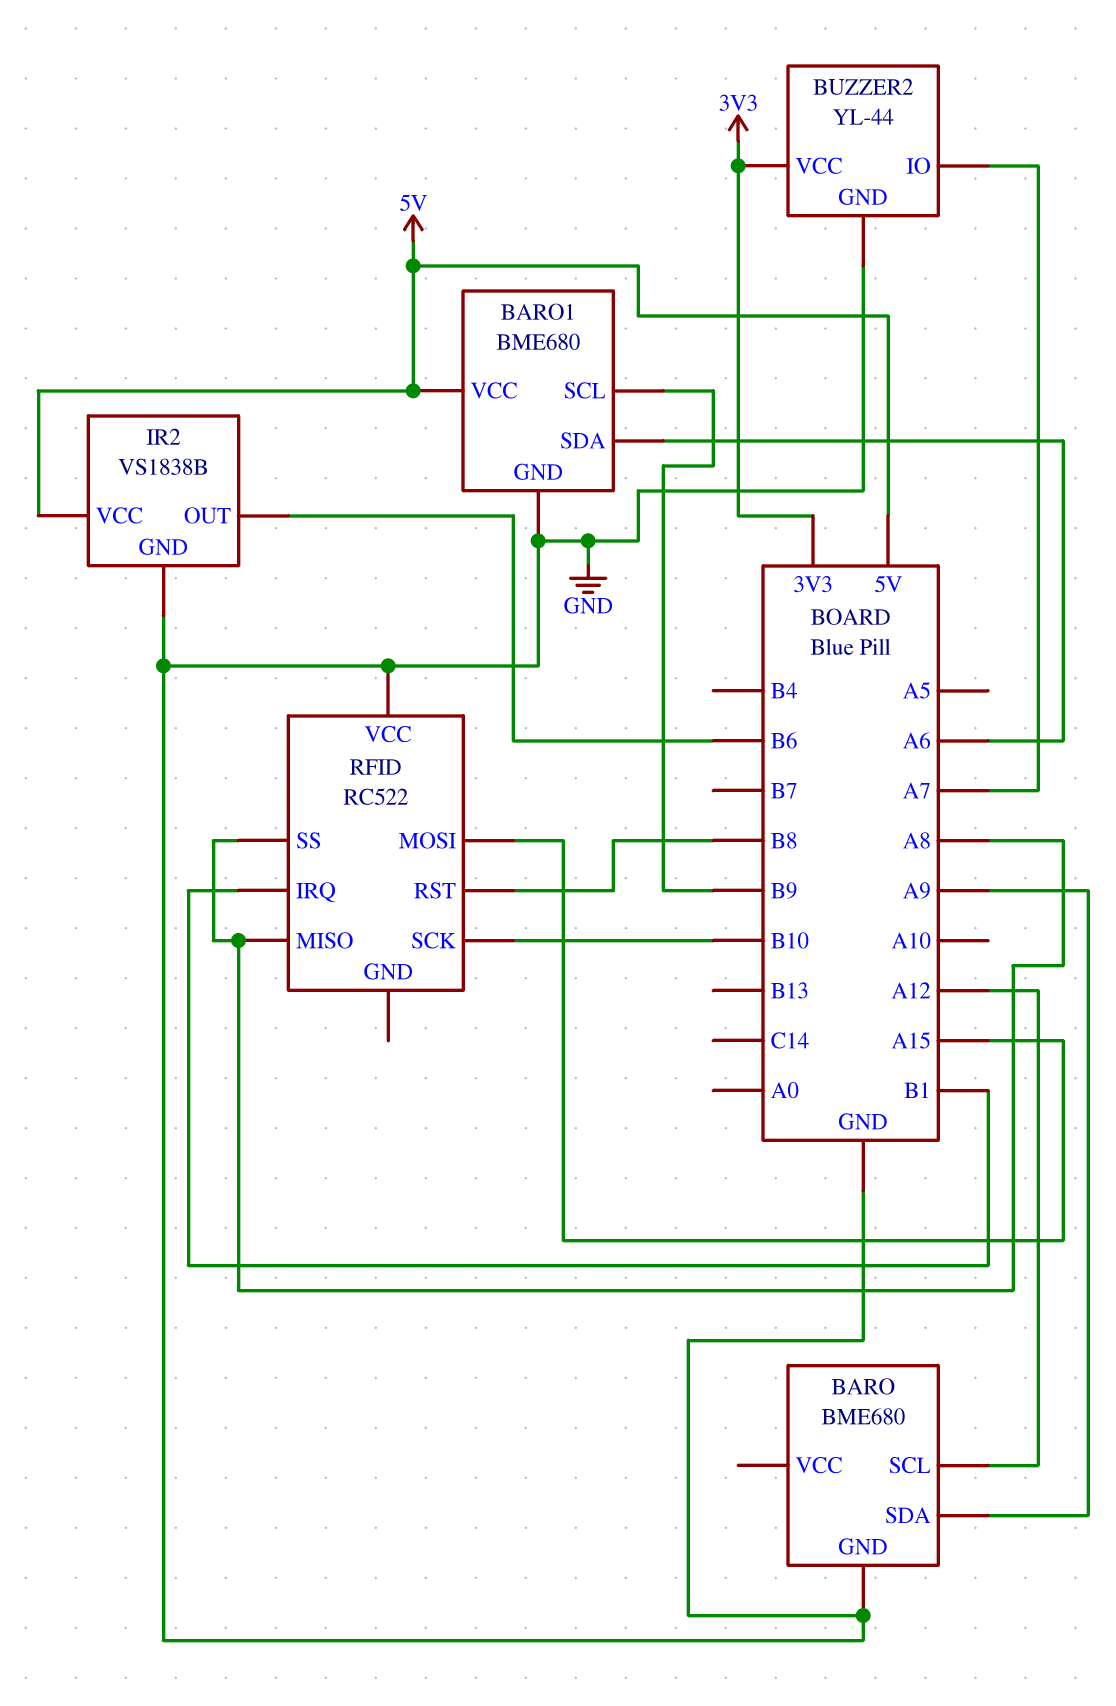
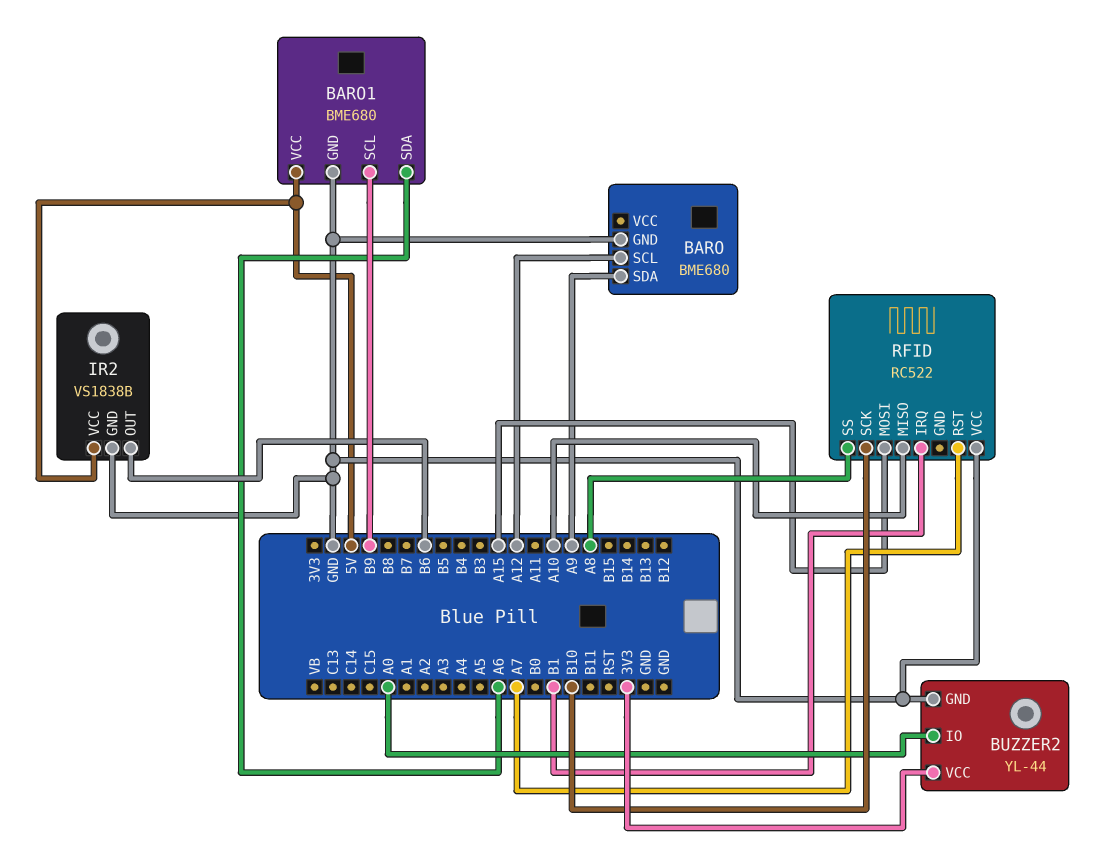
BUZZER2 pin IO: A7 -> A0
RFID pin MISO: A8 -> A10
RFID pin RST: B8 -> A7

